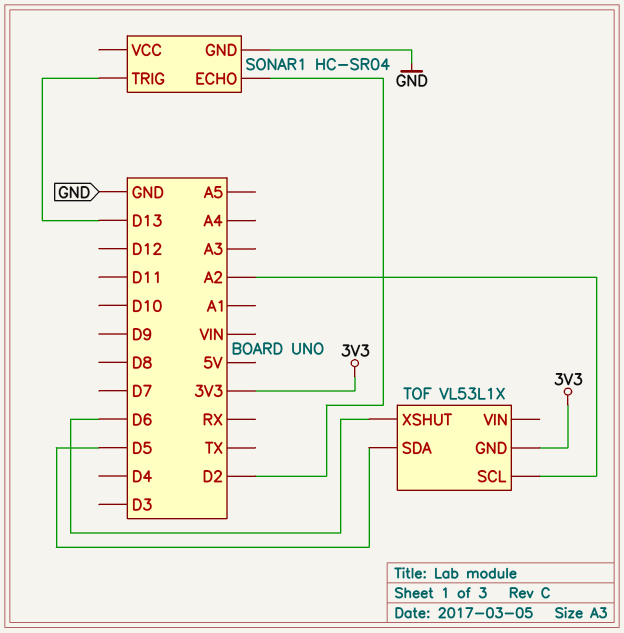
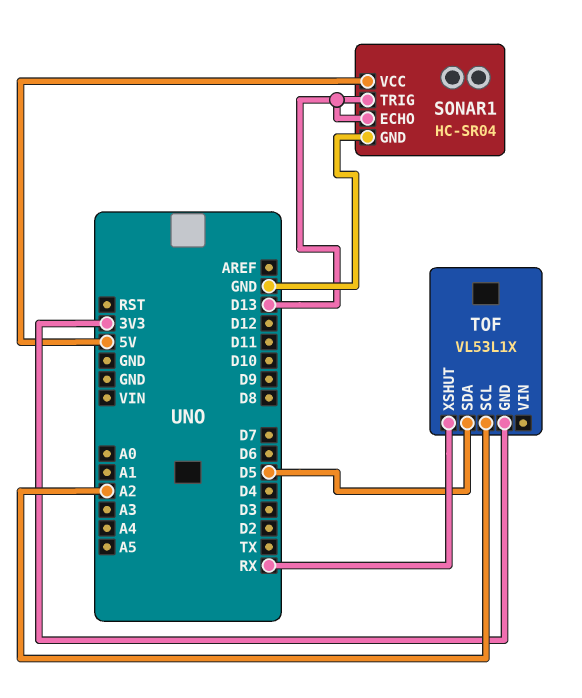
SONAR1 pin ECHO: D2 -> D13
SONAR1 pin VCC: none -> 5V
TOF pin XSHUT: D6 -> RX

